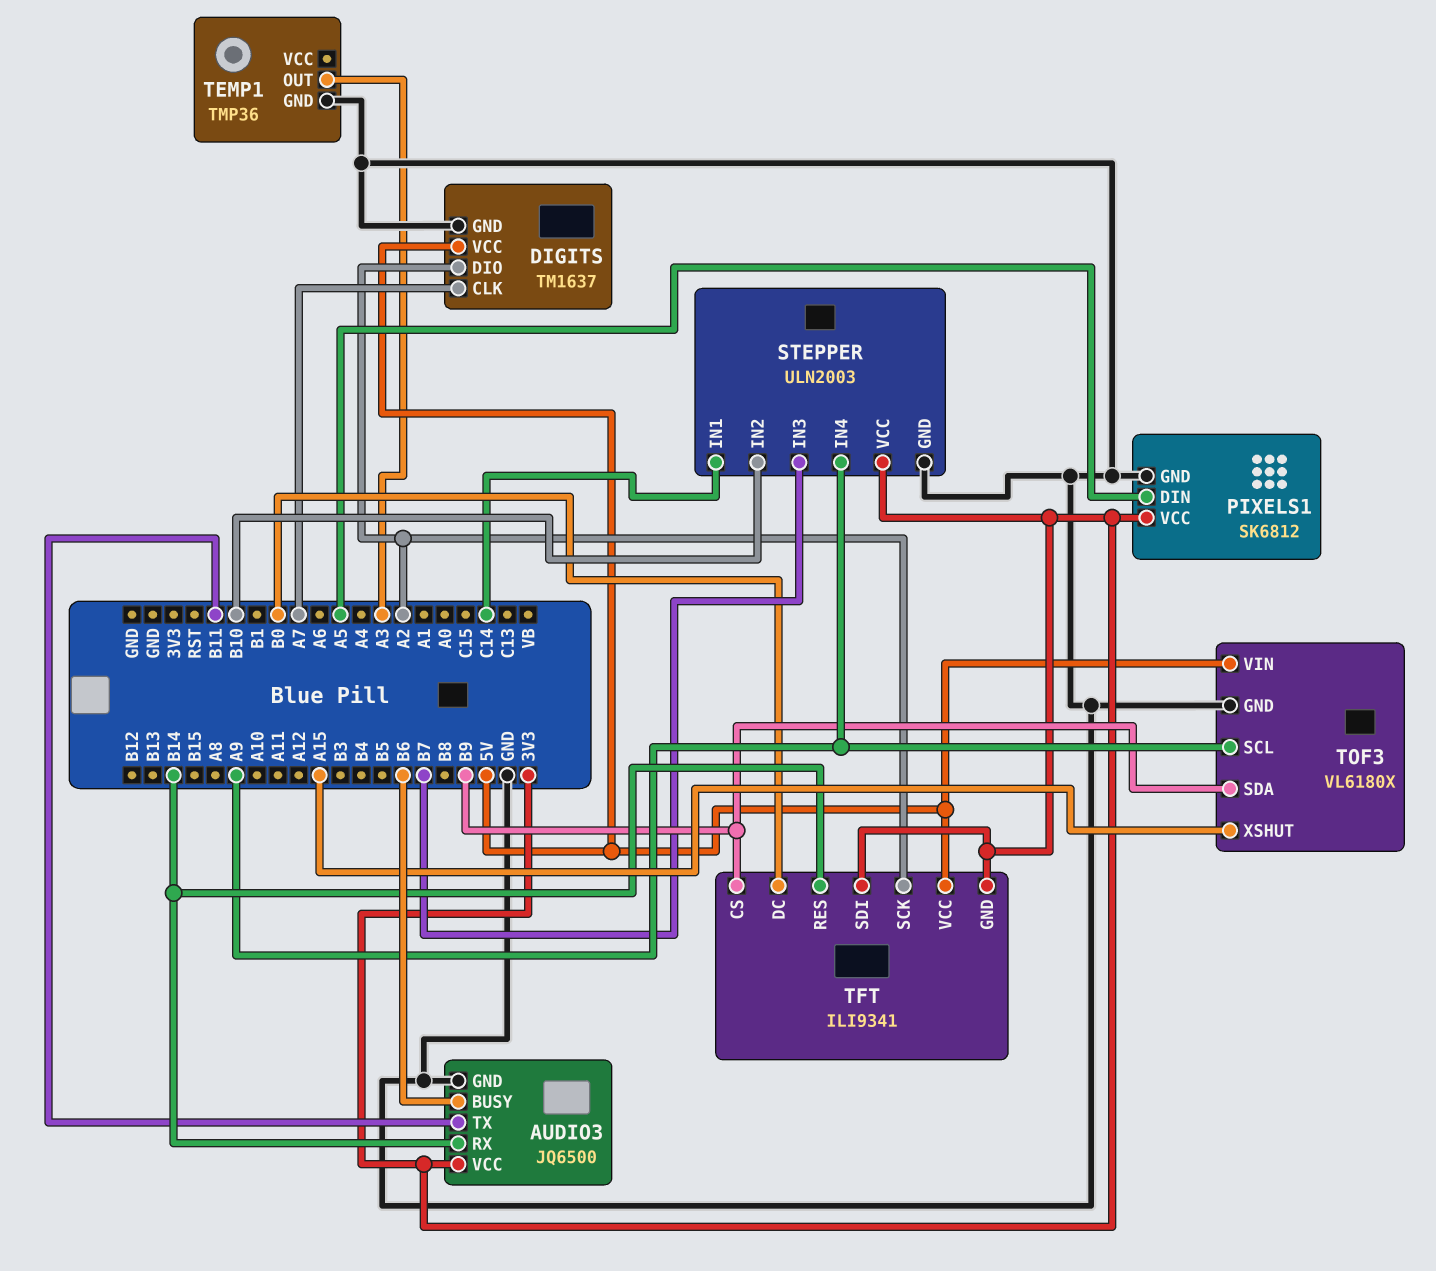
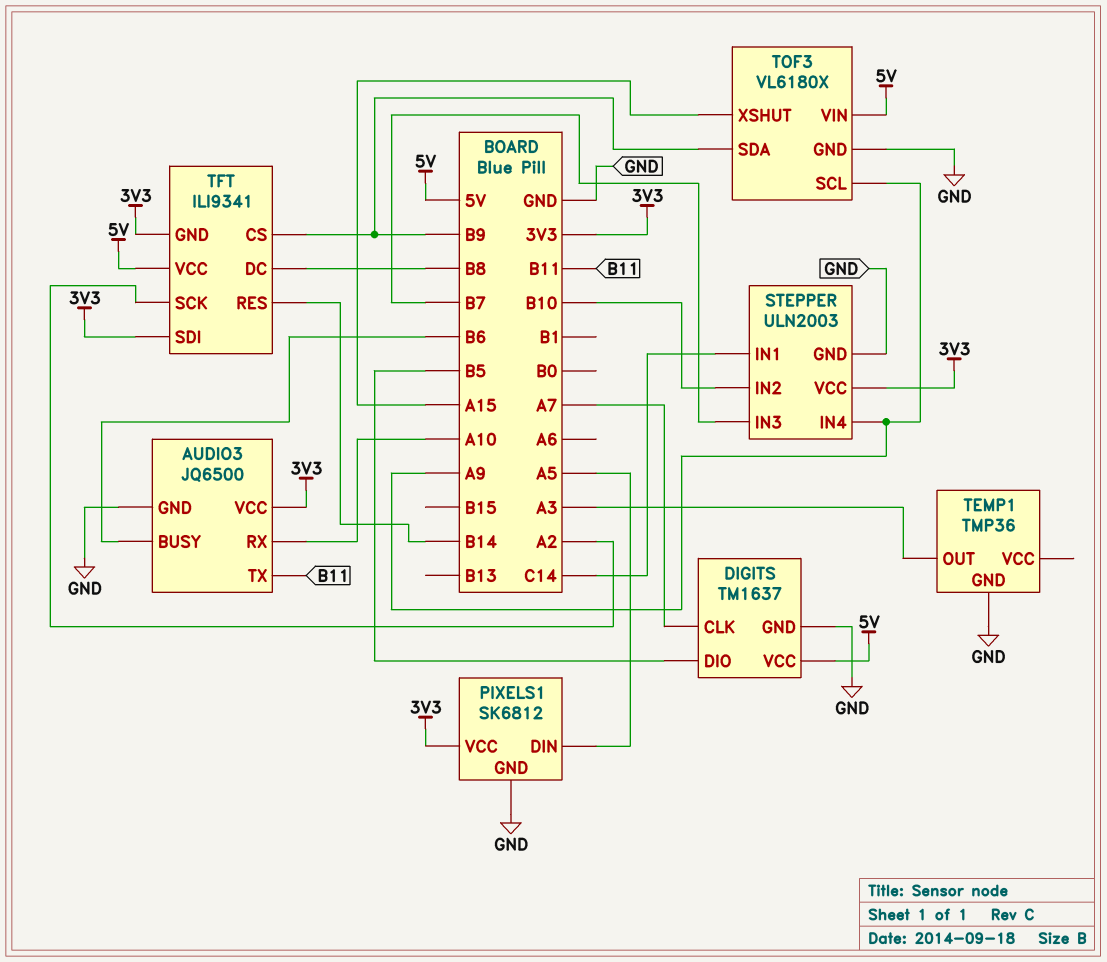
AUDIO3 pin RX: B14 -> A10
DIGITS pin DIO: A2 -> B5
TFT pin DC: B0 -> B8

